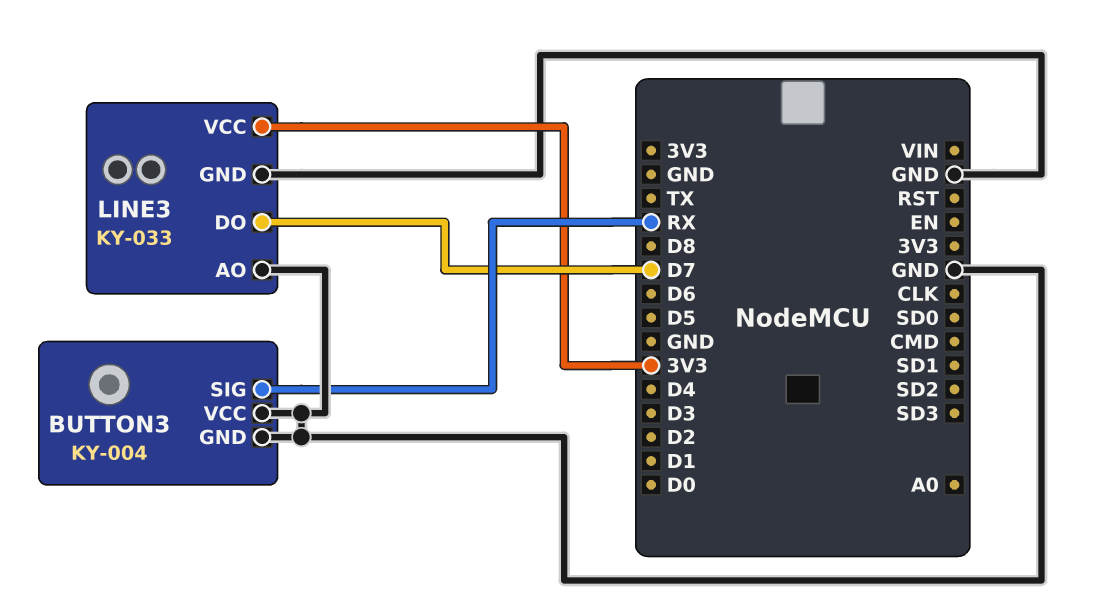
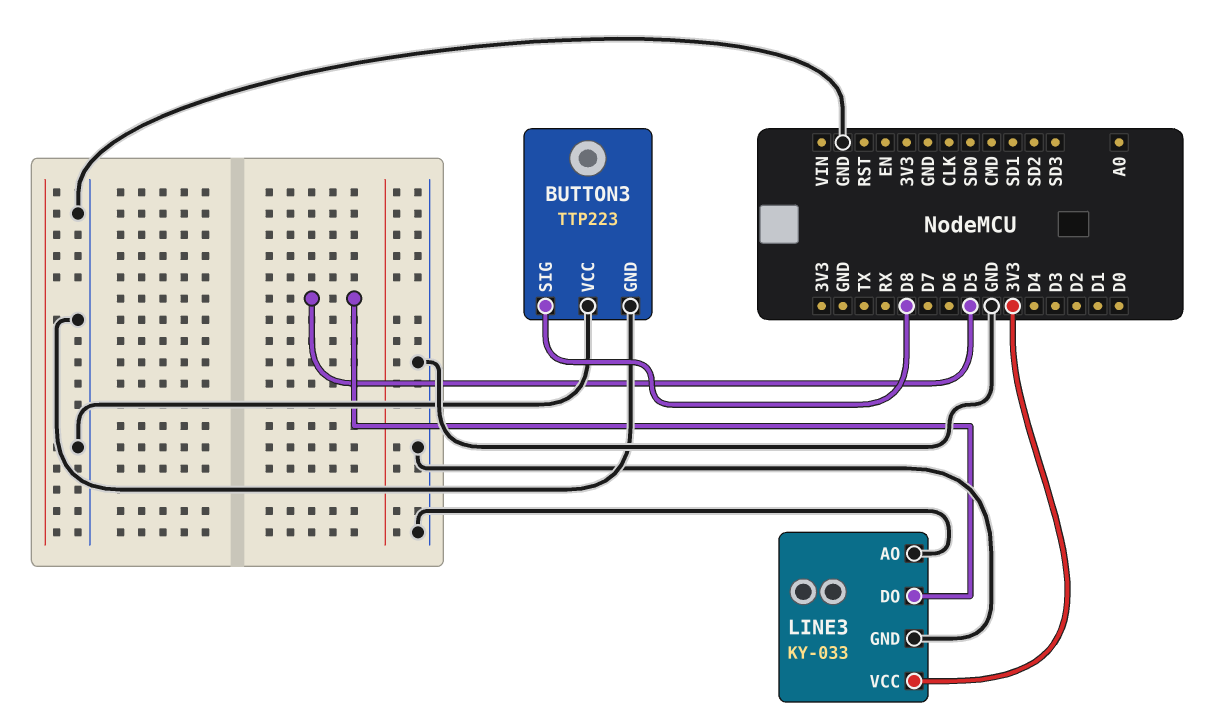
BUTTON3: KY-004 -> TTP223
BUTTON3 pin SIG: RX -> D8
LINE3 pin DO: D7 -> D5

